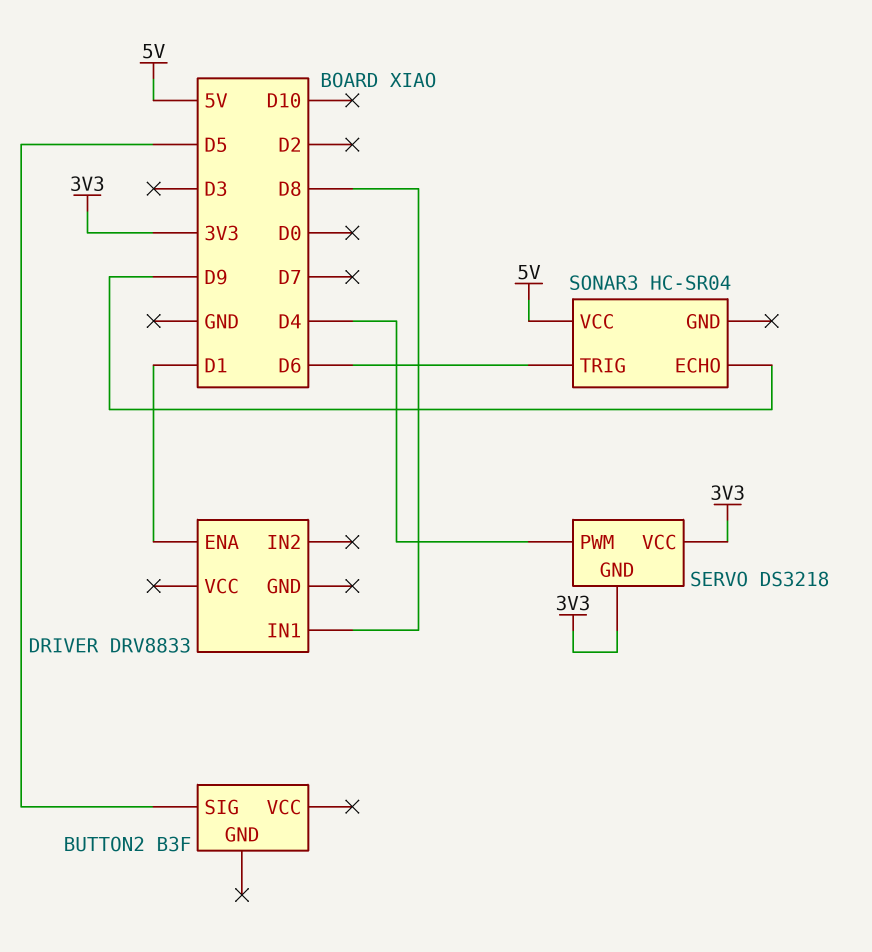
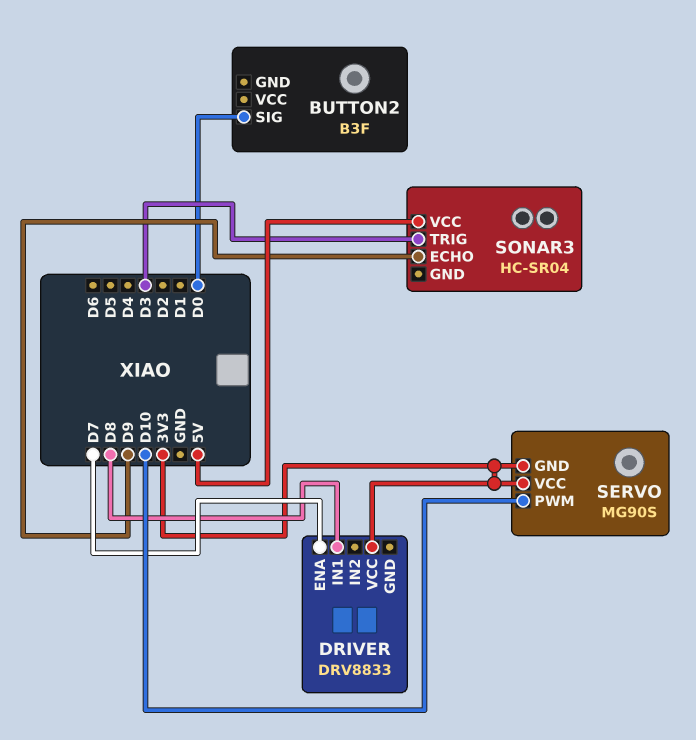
BUTTON2 pin SIG: D5 -> D0
DRIVER pin ENA: D1 -> D7
DRIVER pin VCC: none -> 3V3
SERVO: DS3218 -> MG90S
SERVO pin PWM: D4 -> D10
SONAR3 pin TRIG: D6 -> D3

